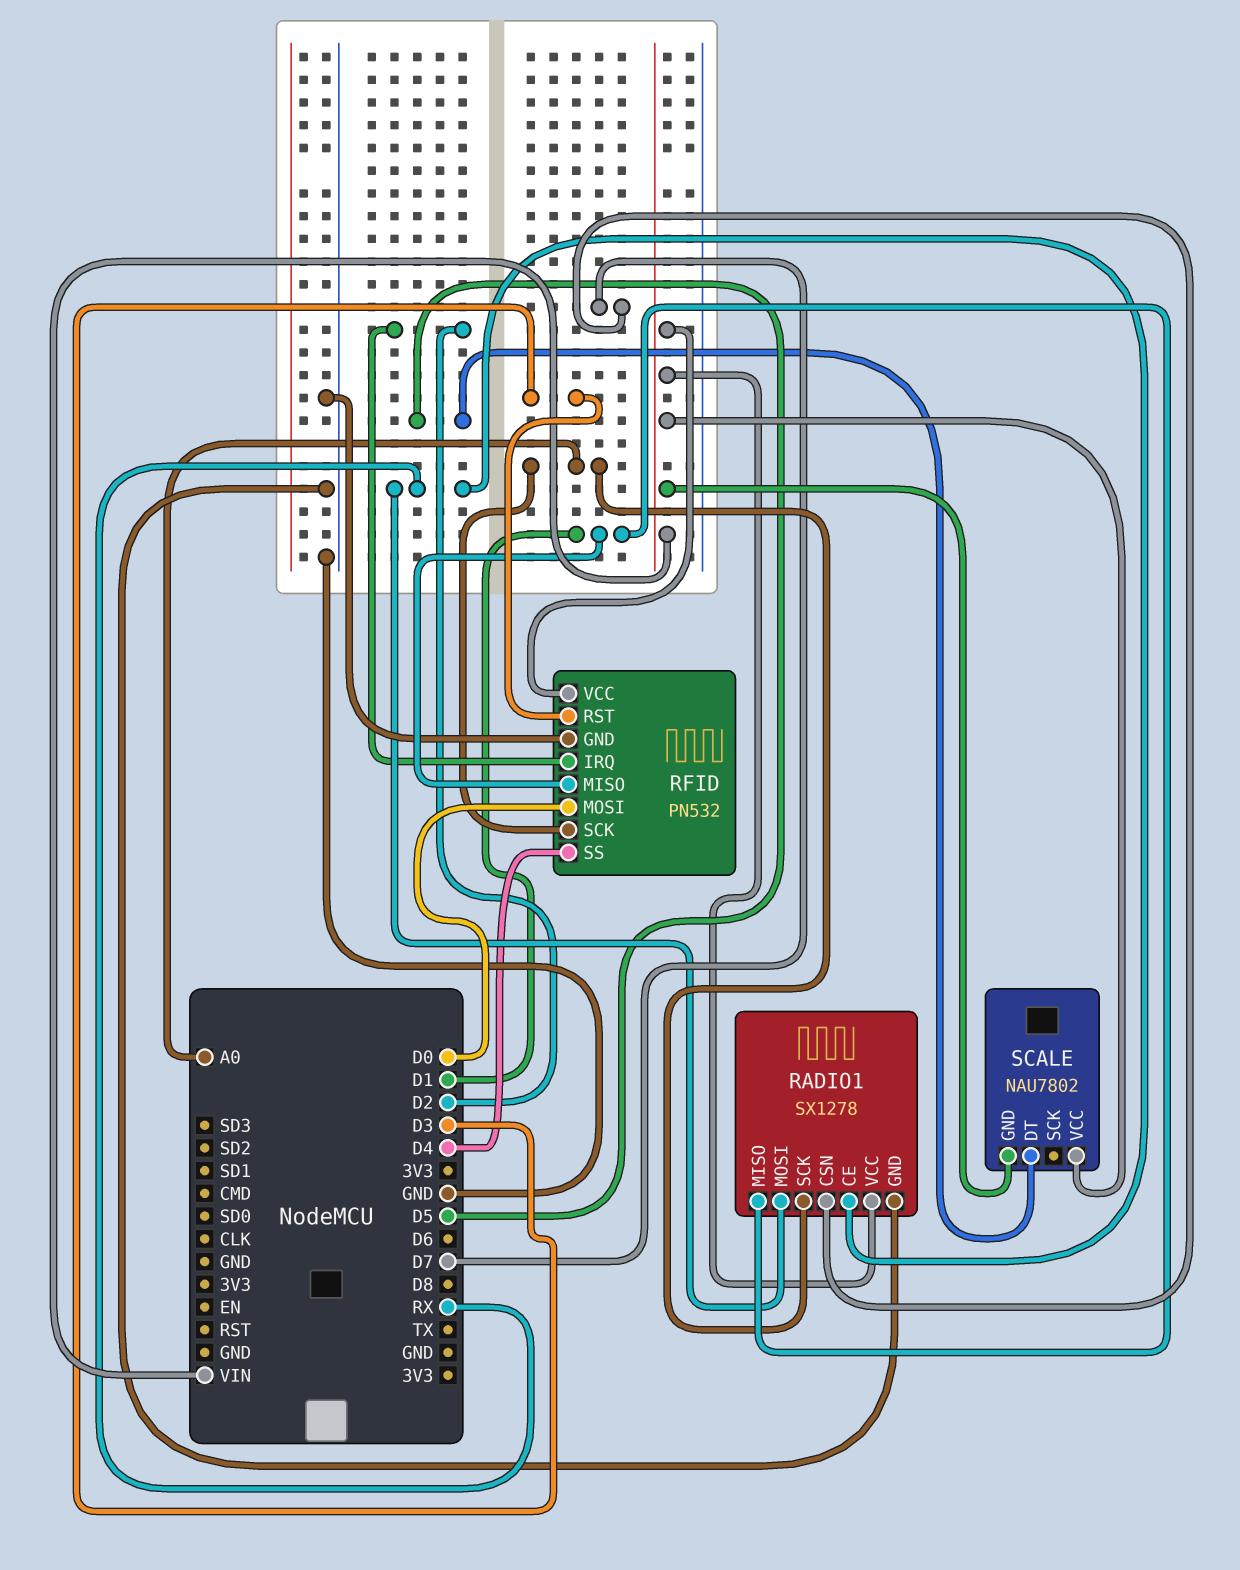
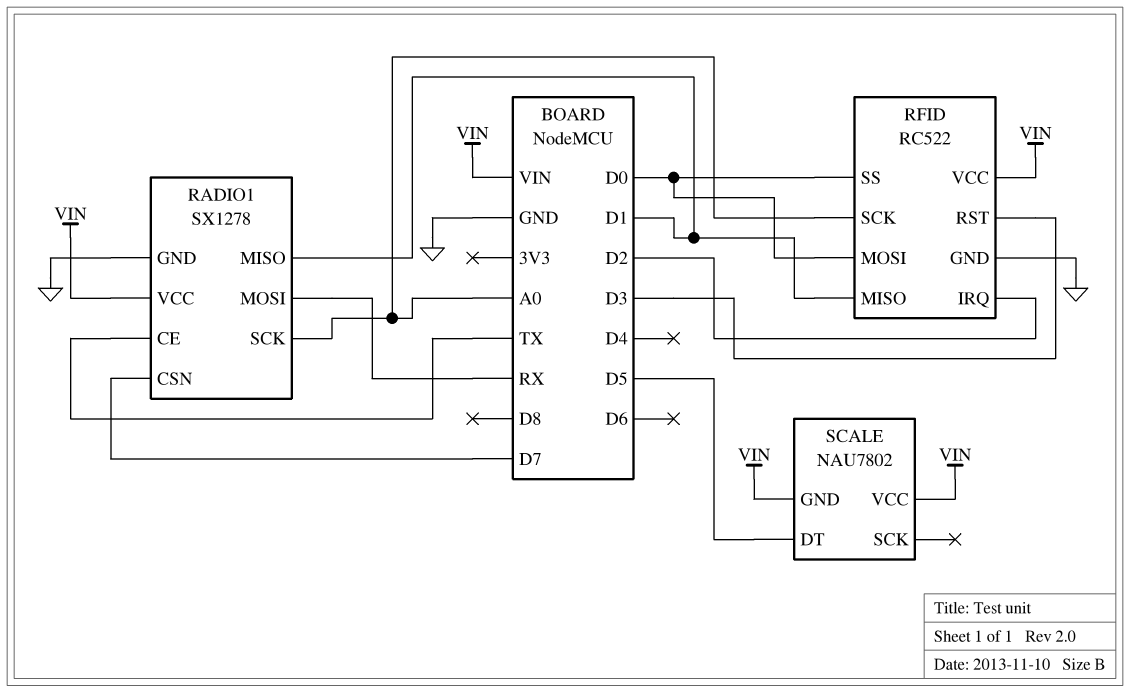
RADIO1 pin CE: RX -> TX
RFID: PN532 -> RC522
RFID pin SS: D4 -> D0

